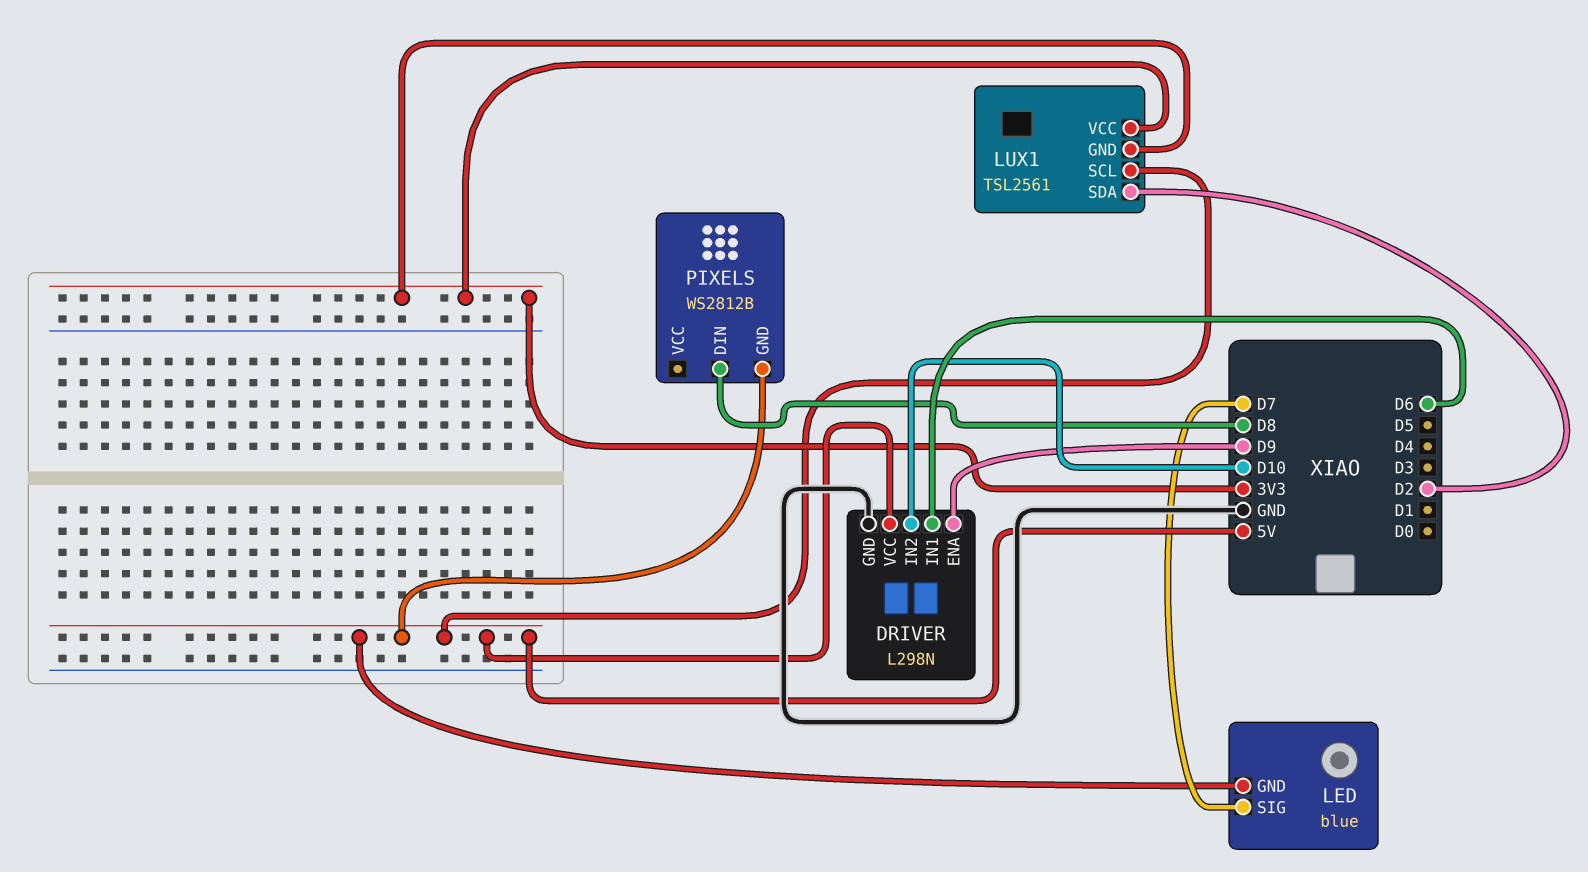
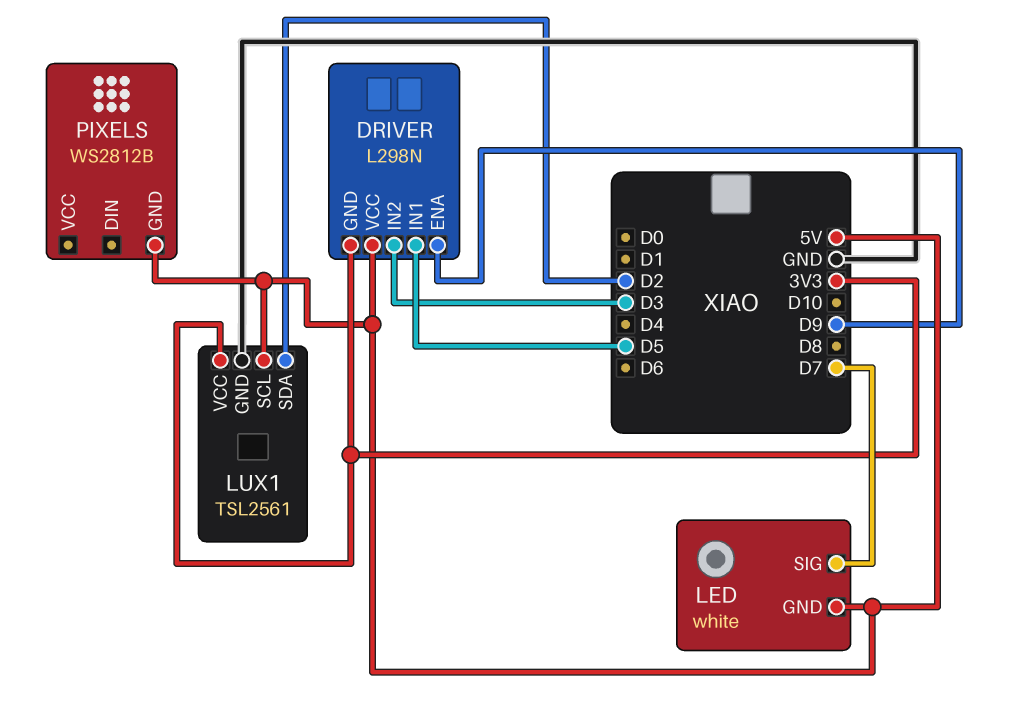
DRIVER pin GND: GND -> 3V3
DRIVER pin IN1: D6 -> D5
DRIVER pin IN2: D10 -> D3
LED: blue -> white
LUX1 pin GND: 3V3 -> GND
PIXELS pin DIN: D8 -> none

